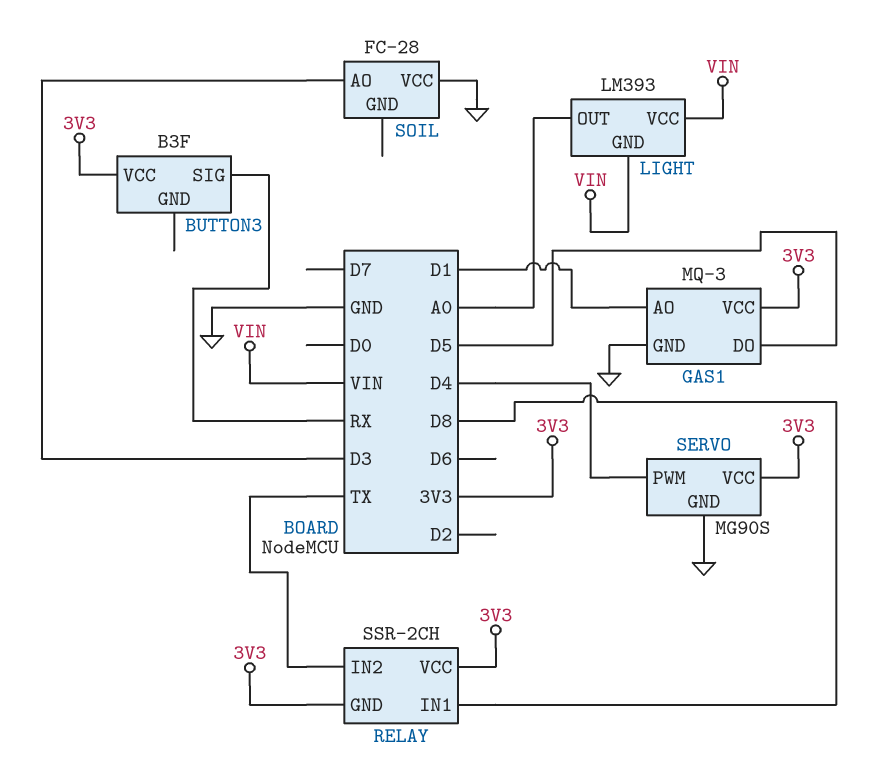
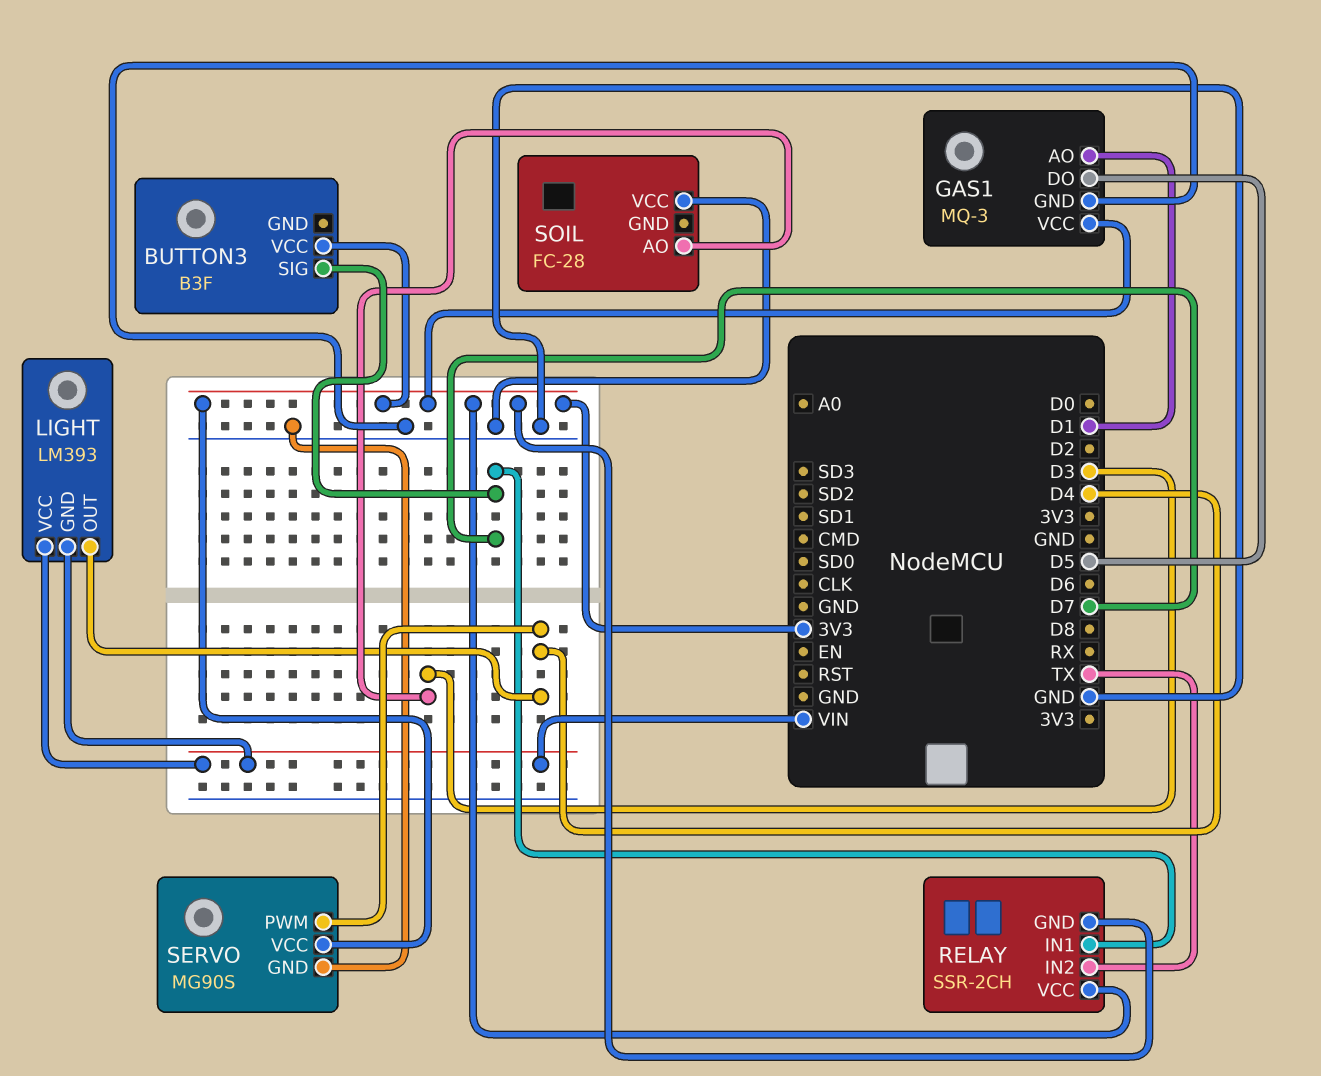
BUTTON3 pin SIG: RX -> D7
LIGHT pin OUT: A0 -> D4
RELAY pin IN1: D8 -> D7

